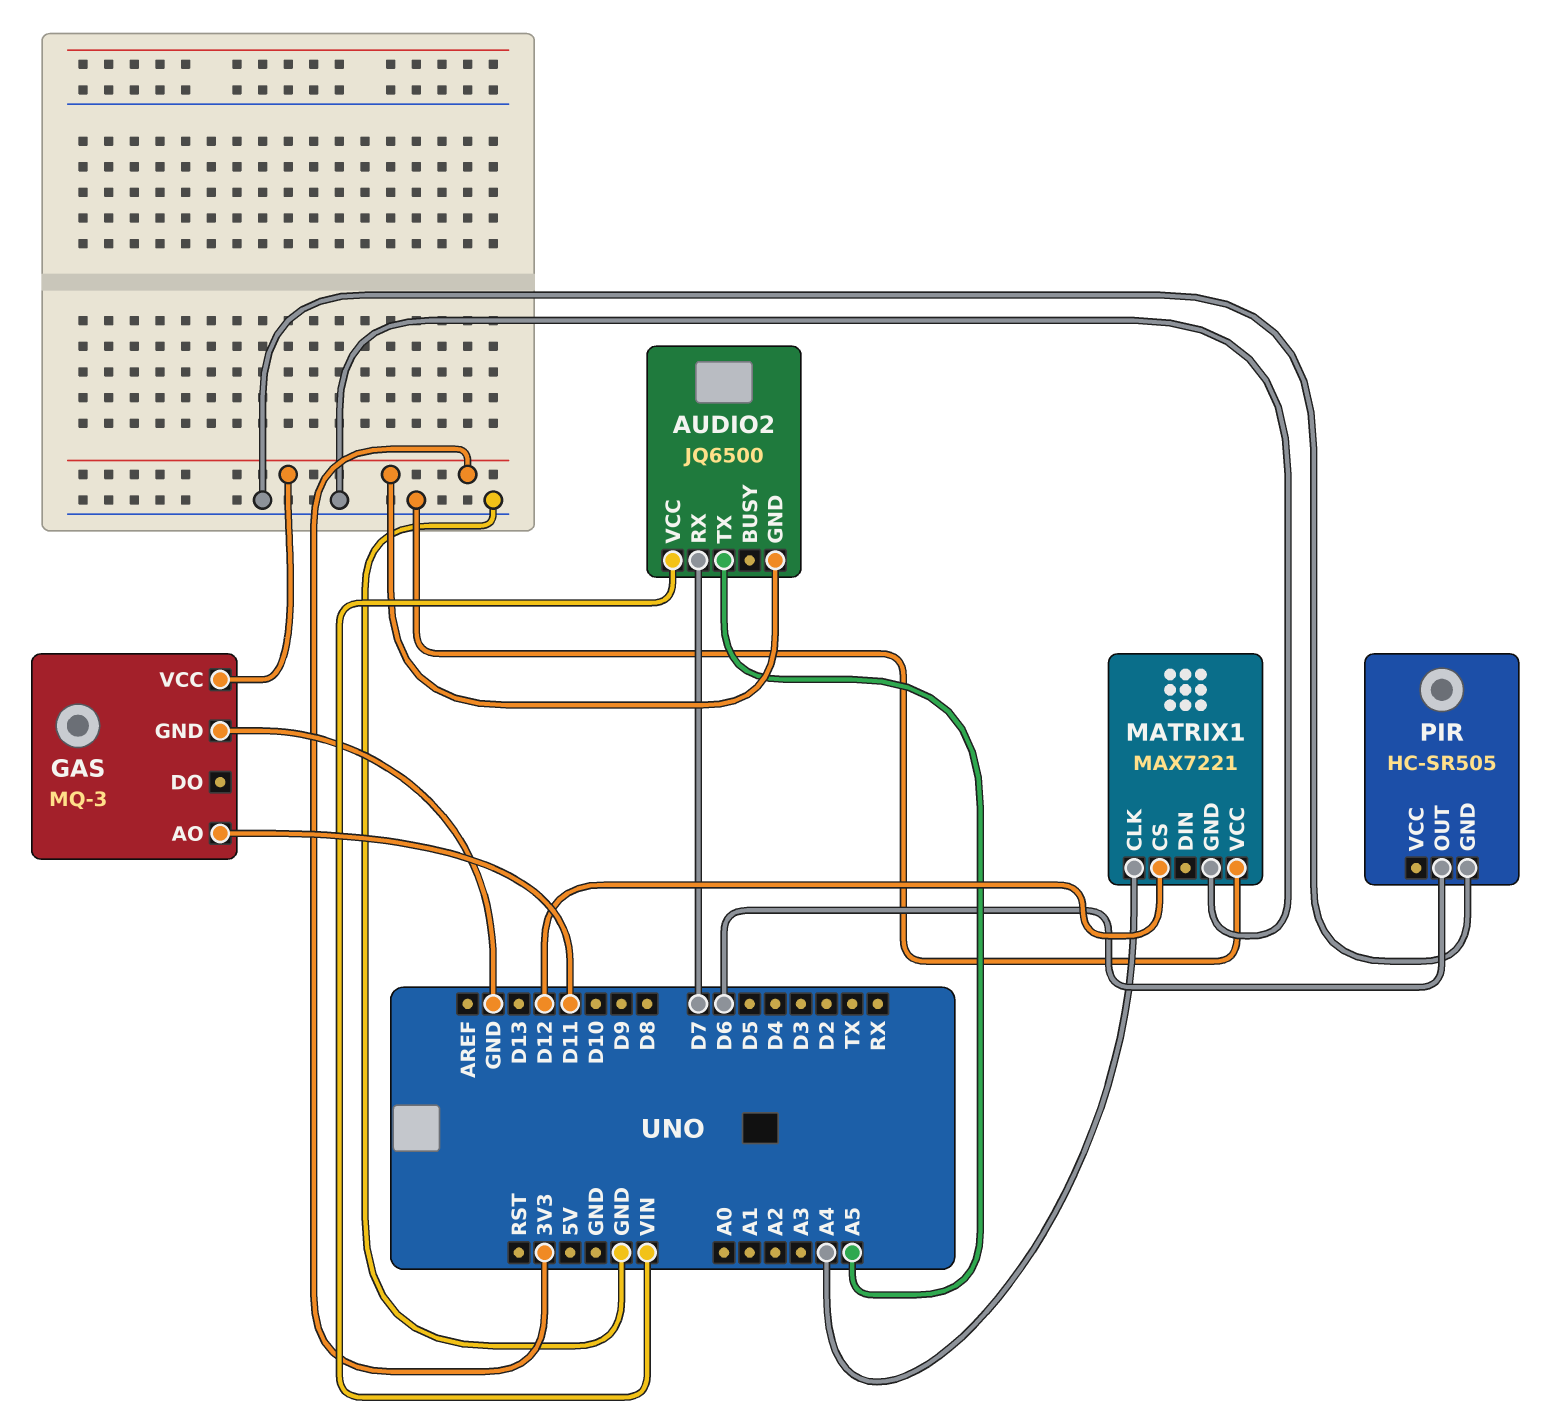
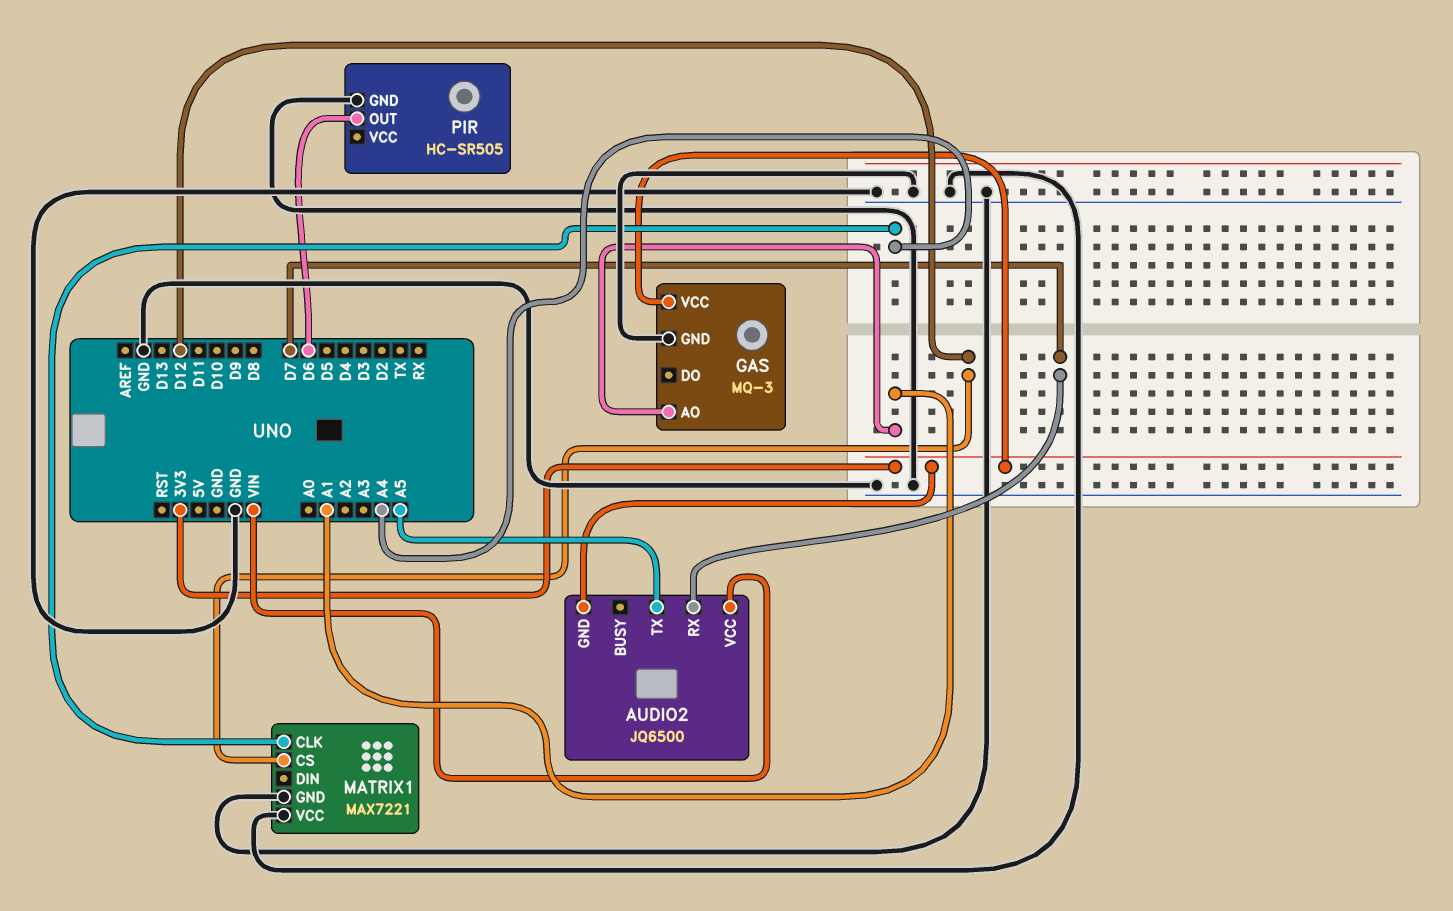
GAS pin AO: D11 -> A1

